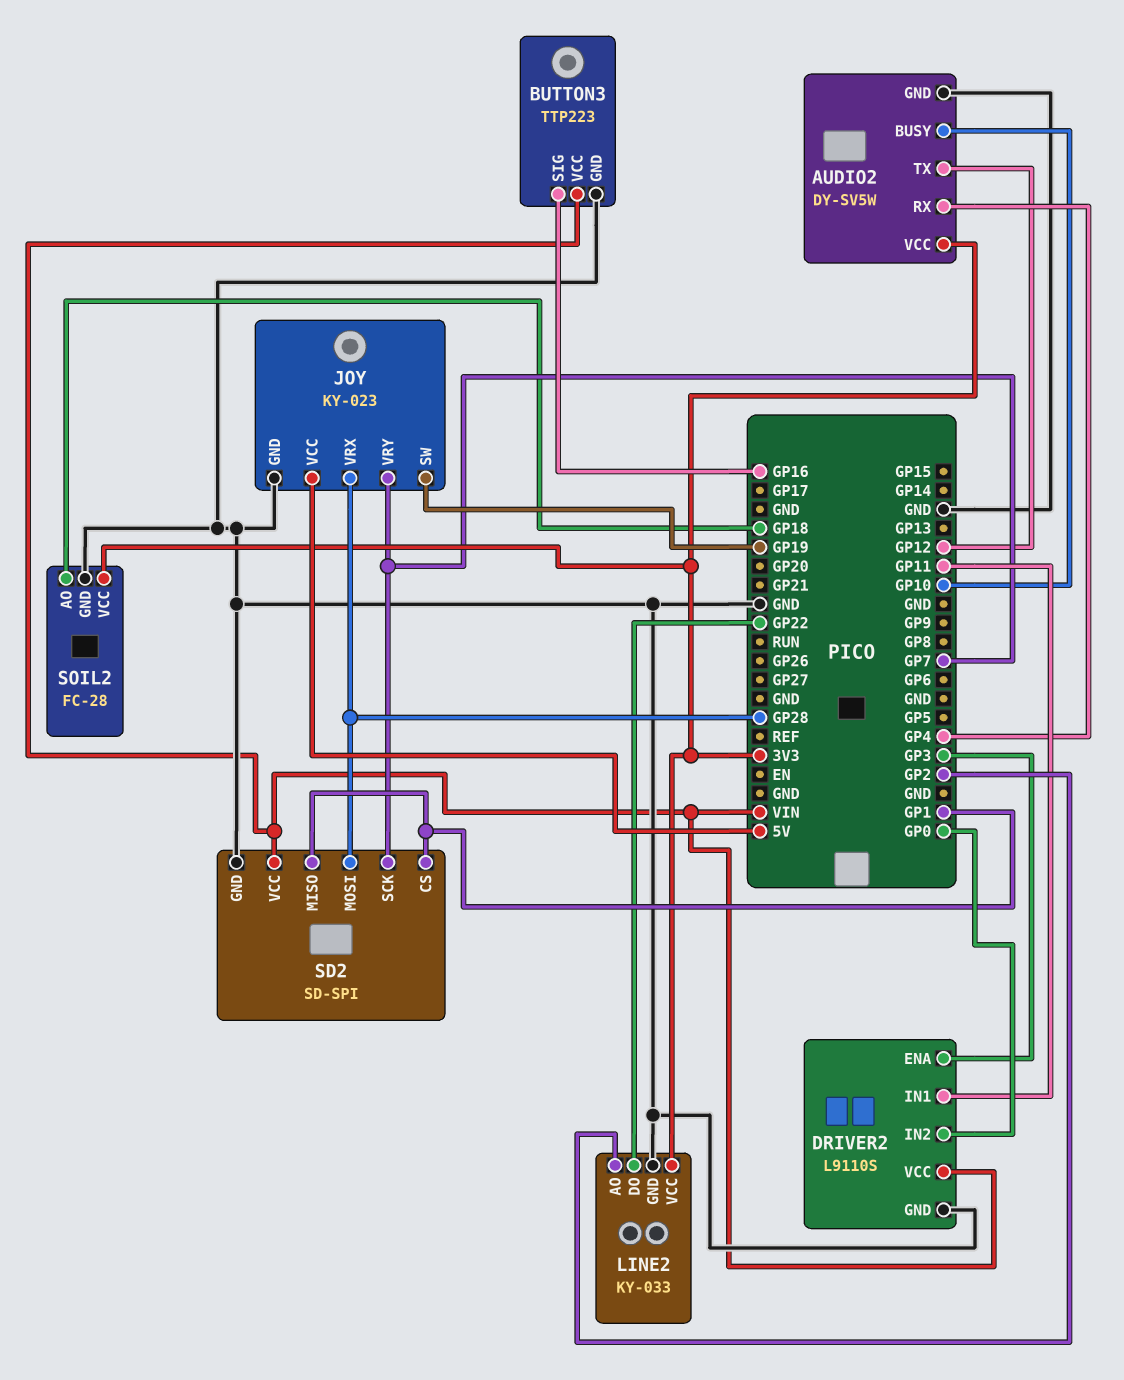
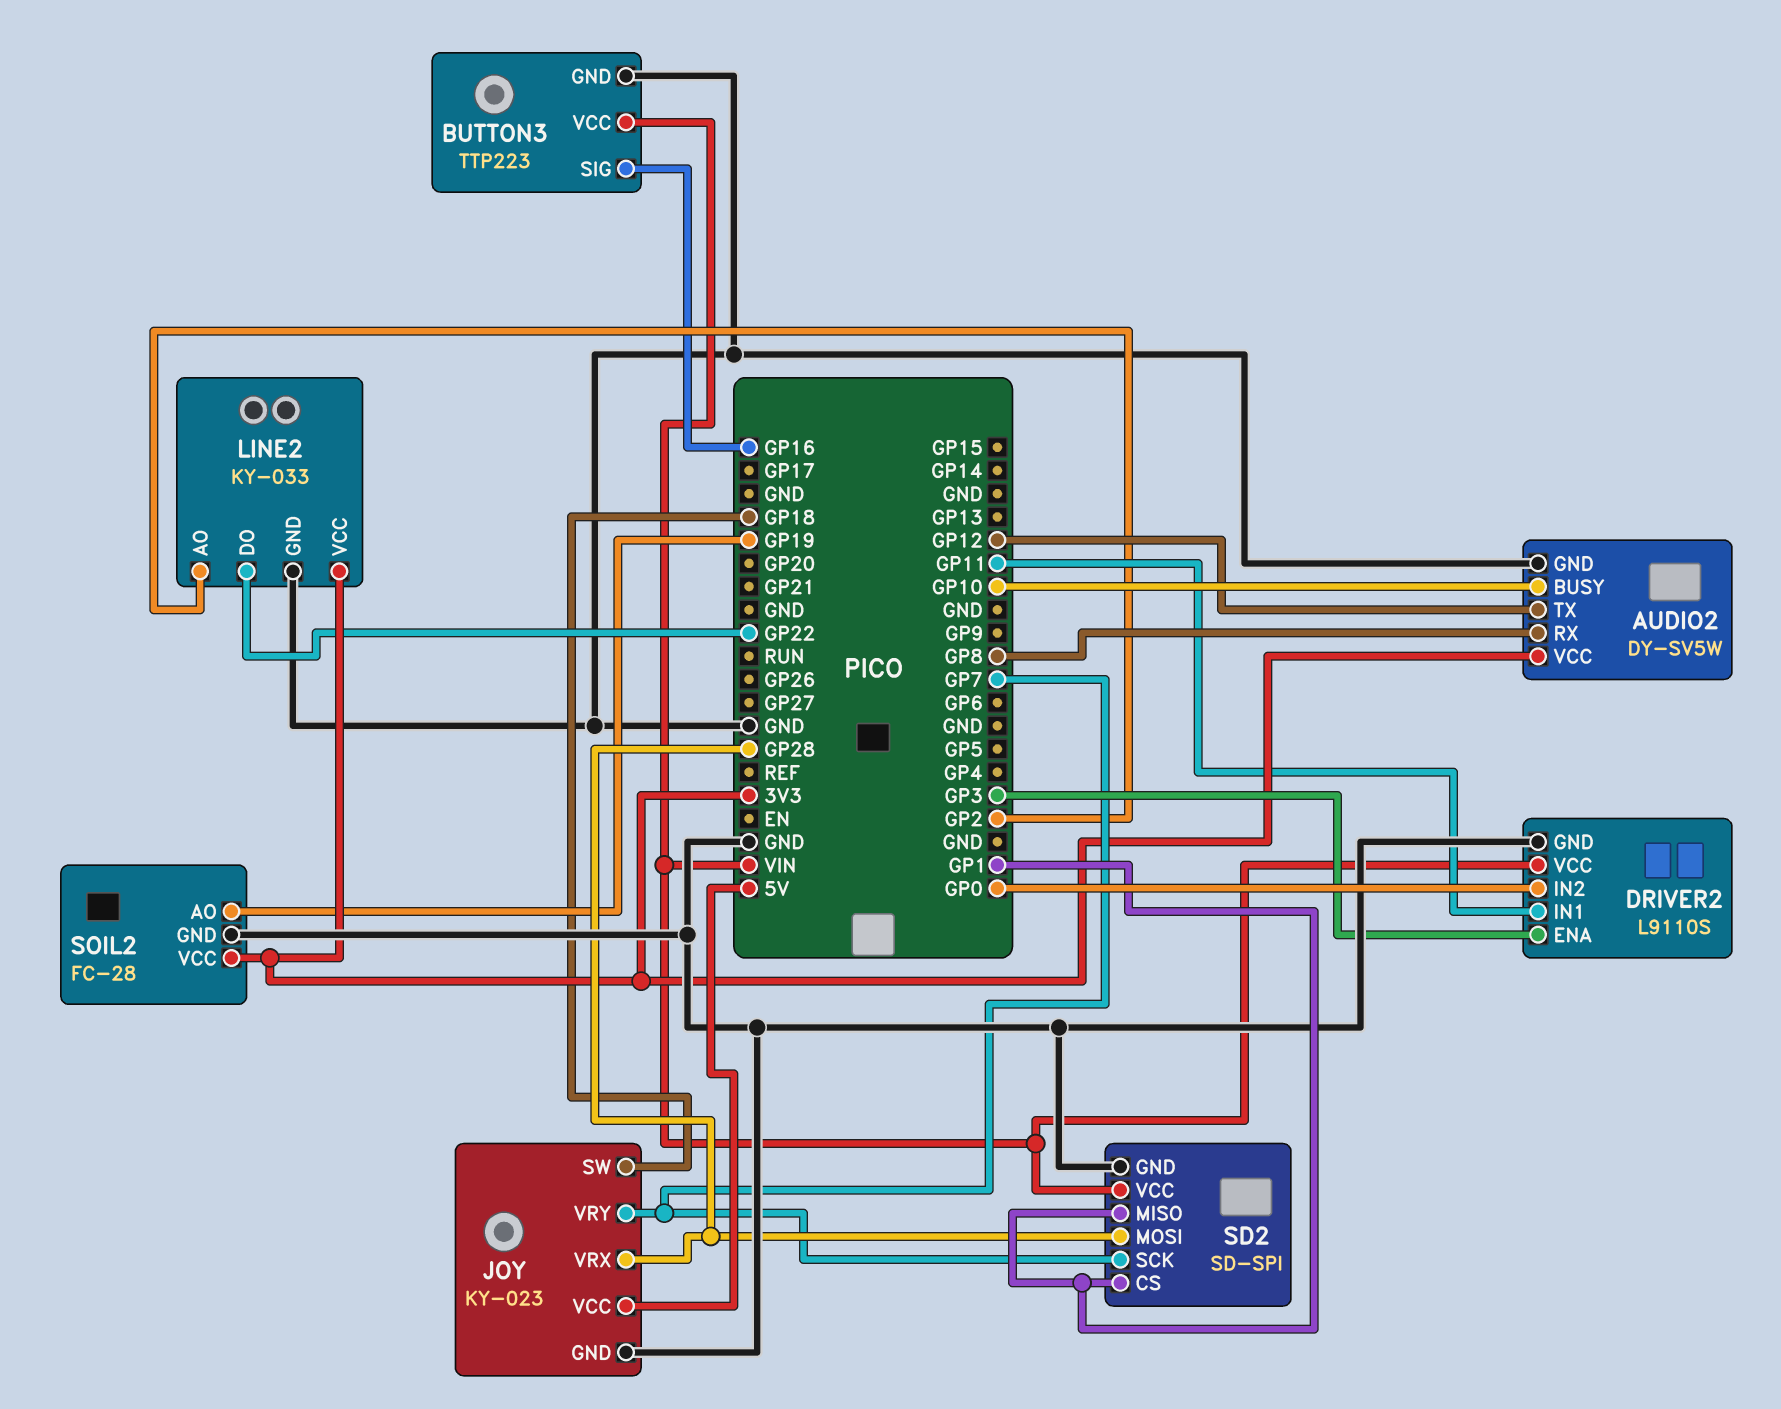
AUDIO2 pin RX: GP4 -> GP8
JOY pin SW: GP19 -> GP18
SOIL2 pin AO: GP18 -> GP19

